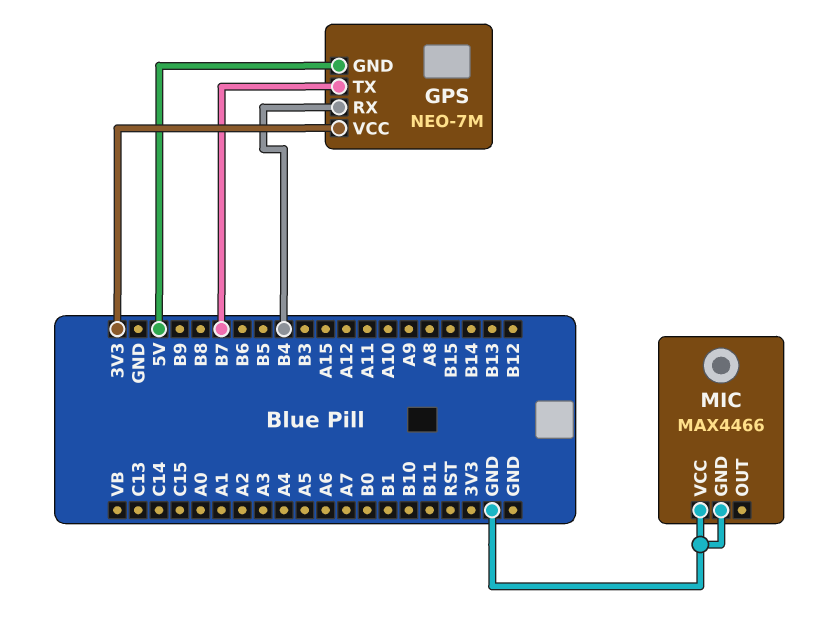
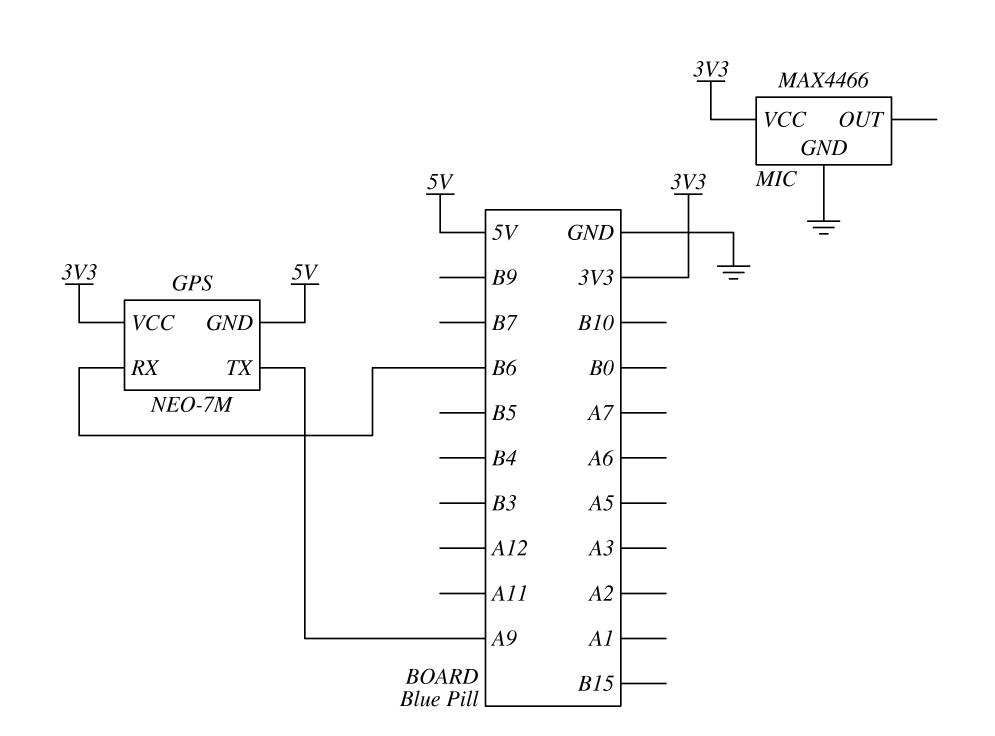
GPS pin RX: B4 -> B6
GPS pin TX: B7 -> A9
MIC pin VCC: GND -> 3V3

